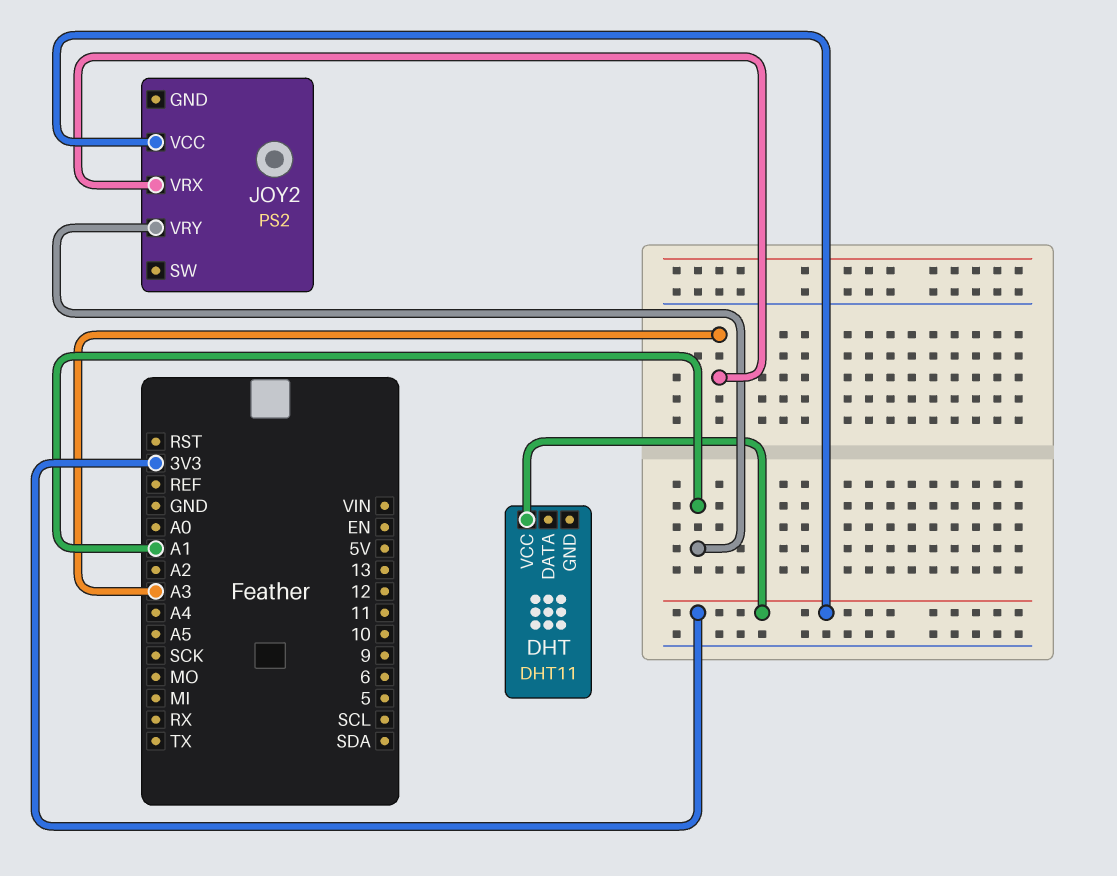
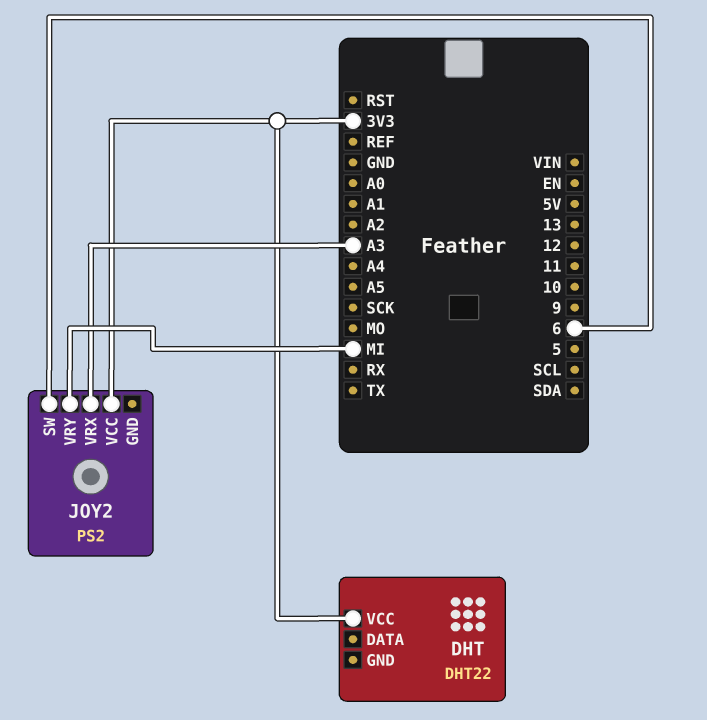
DHT: DHT11 -> DHT22
JOY2 pin SW: none -> 6
JOY2 pin VRY: A1 -> MI

